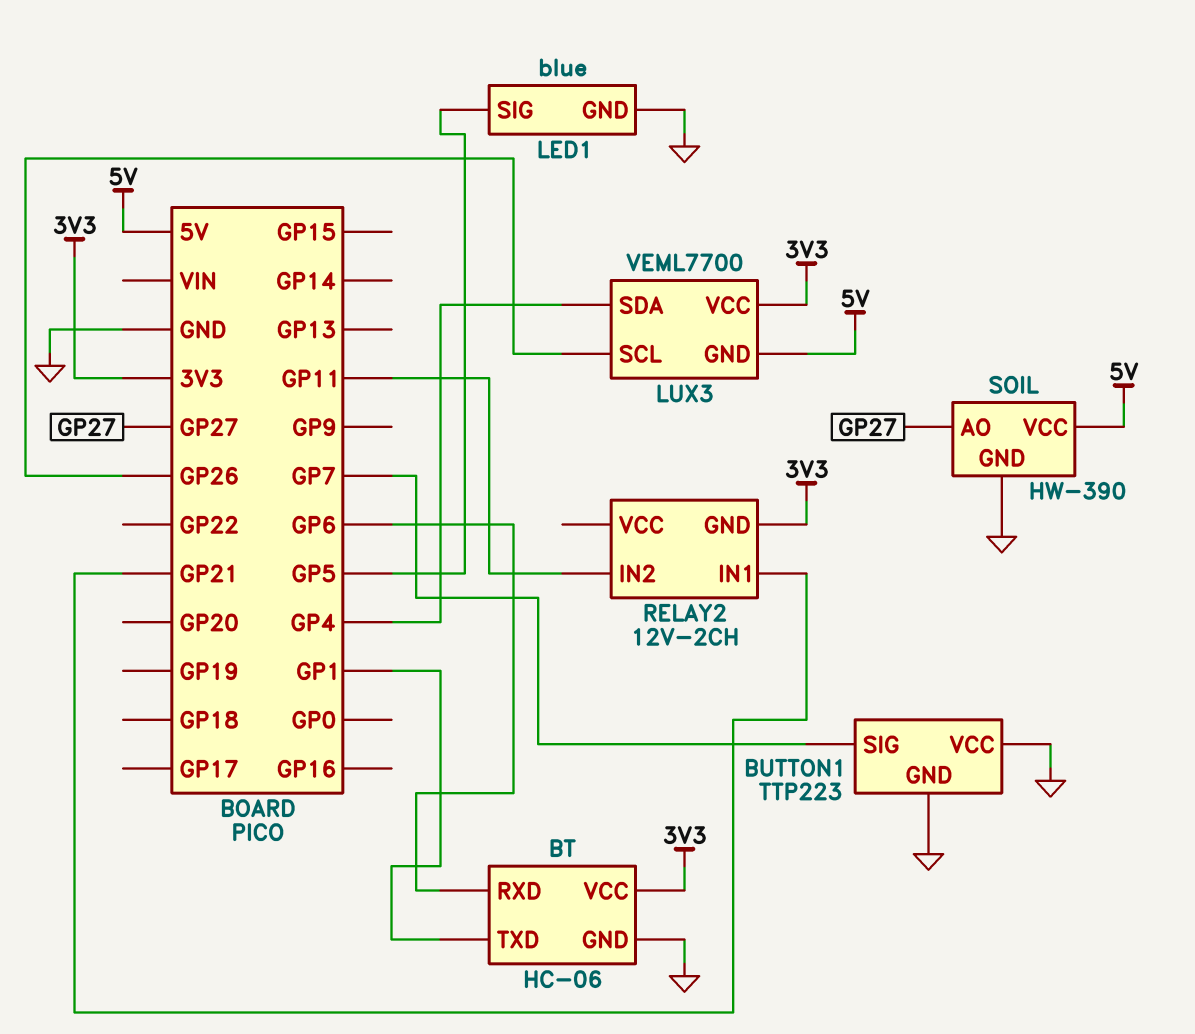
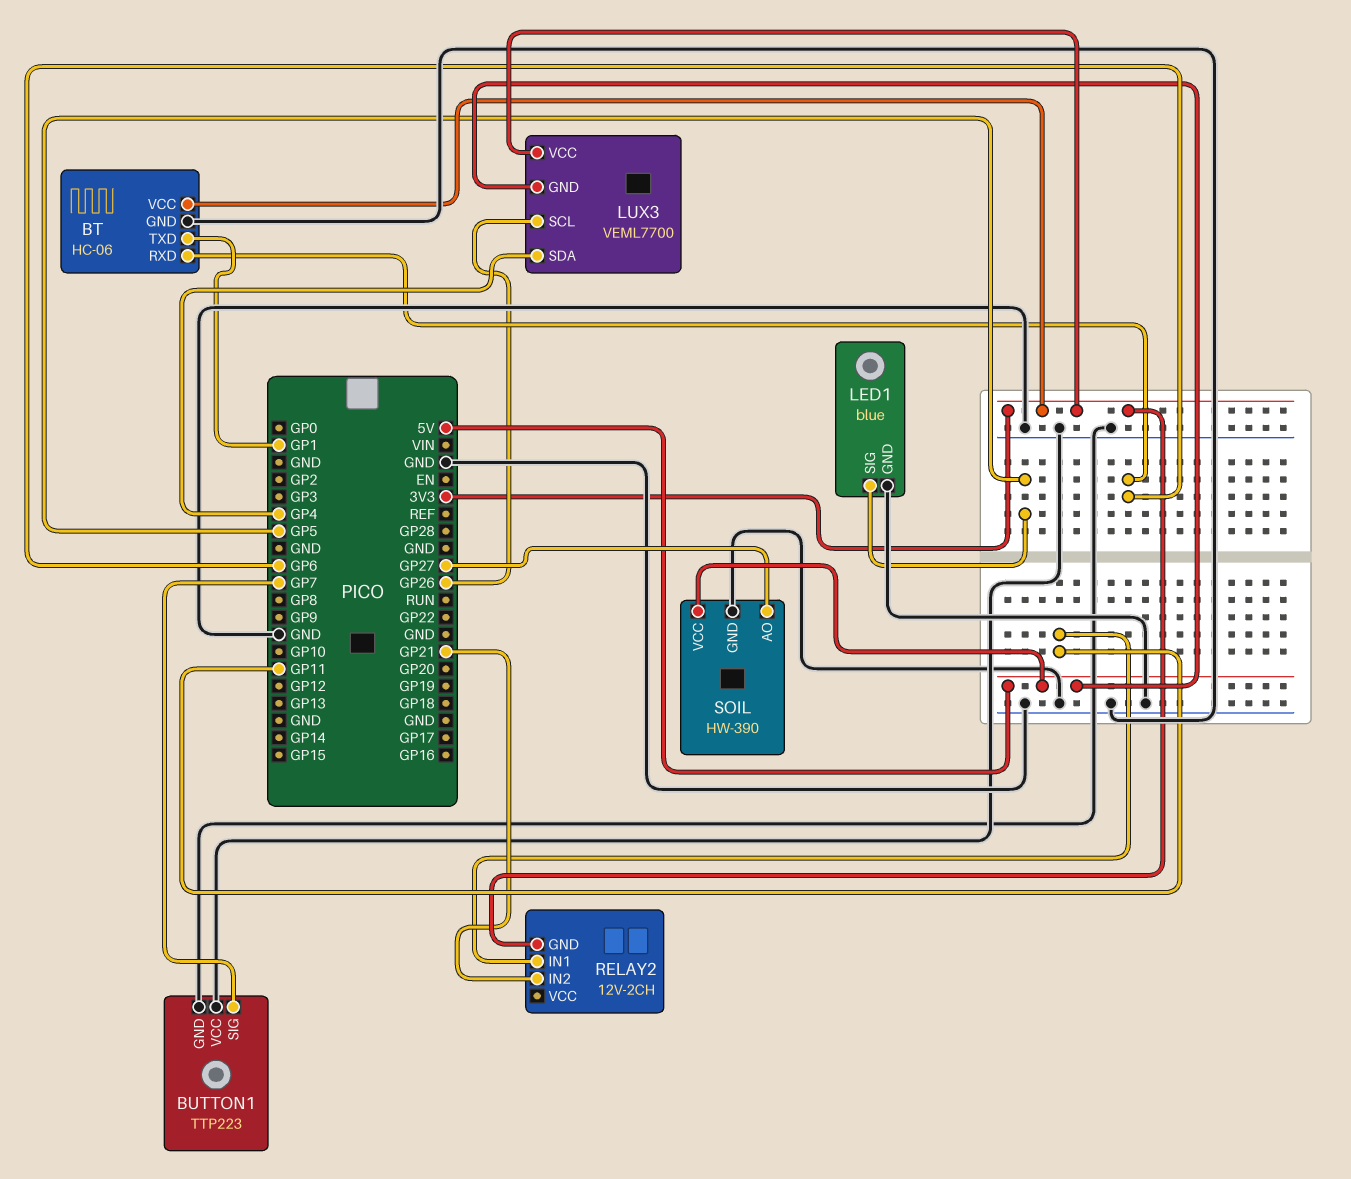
RELAY2 pin IN1: GP21 -> GP11
RELAY2 pin IN2: GP11 -> GP21

